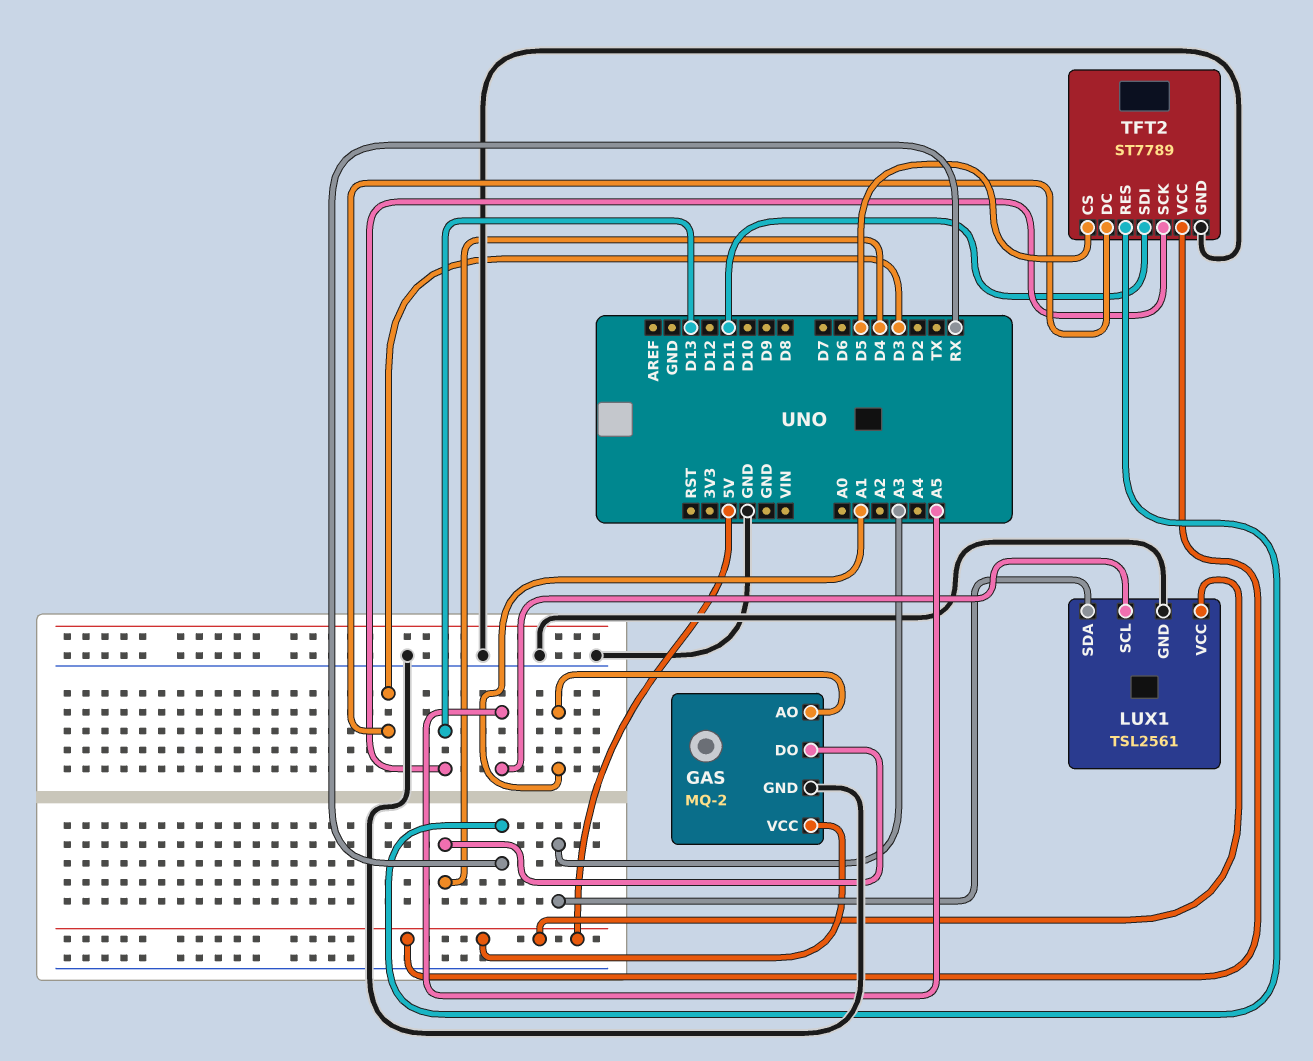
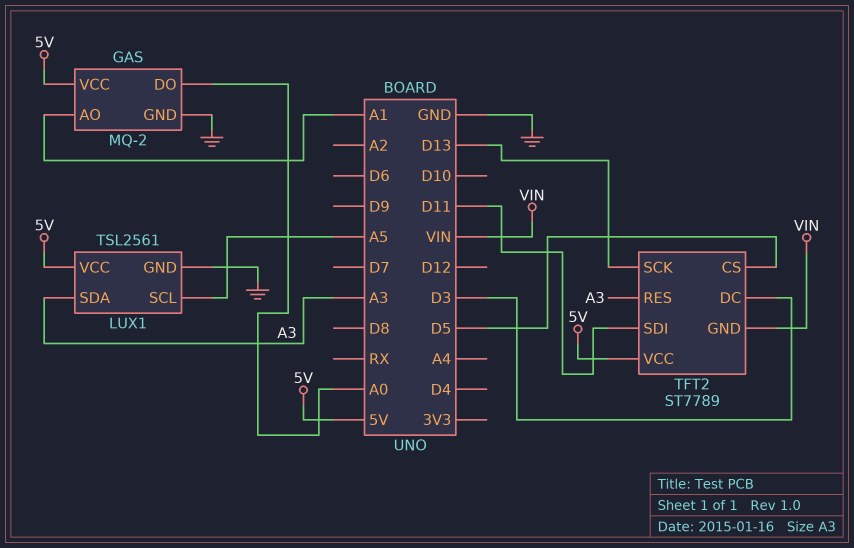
GAS pin DO: D4 -> A0
TFT2 pin GND: GND -> VIN
TFT2 pin RES: RX -> A3

